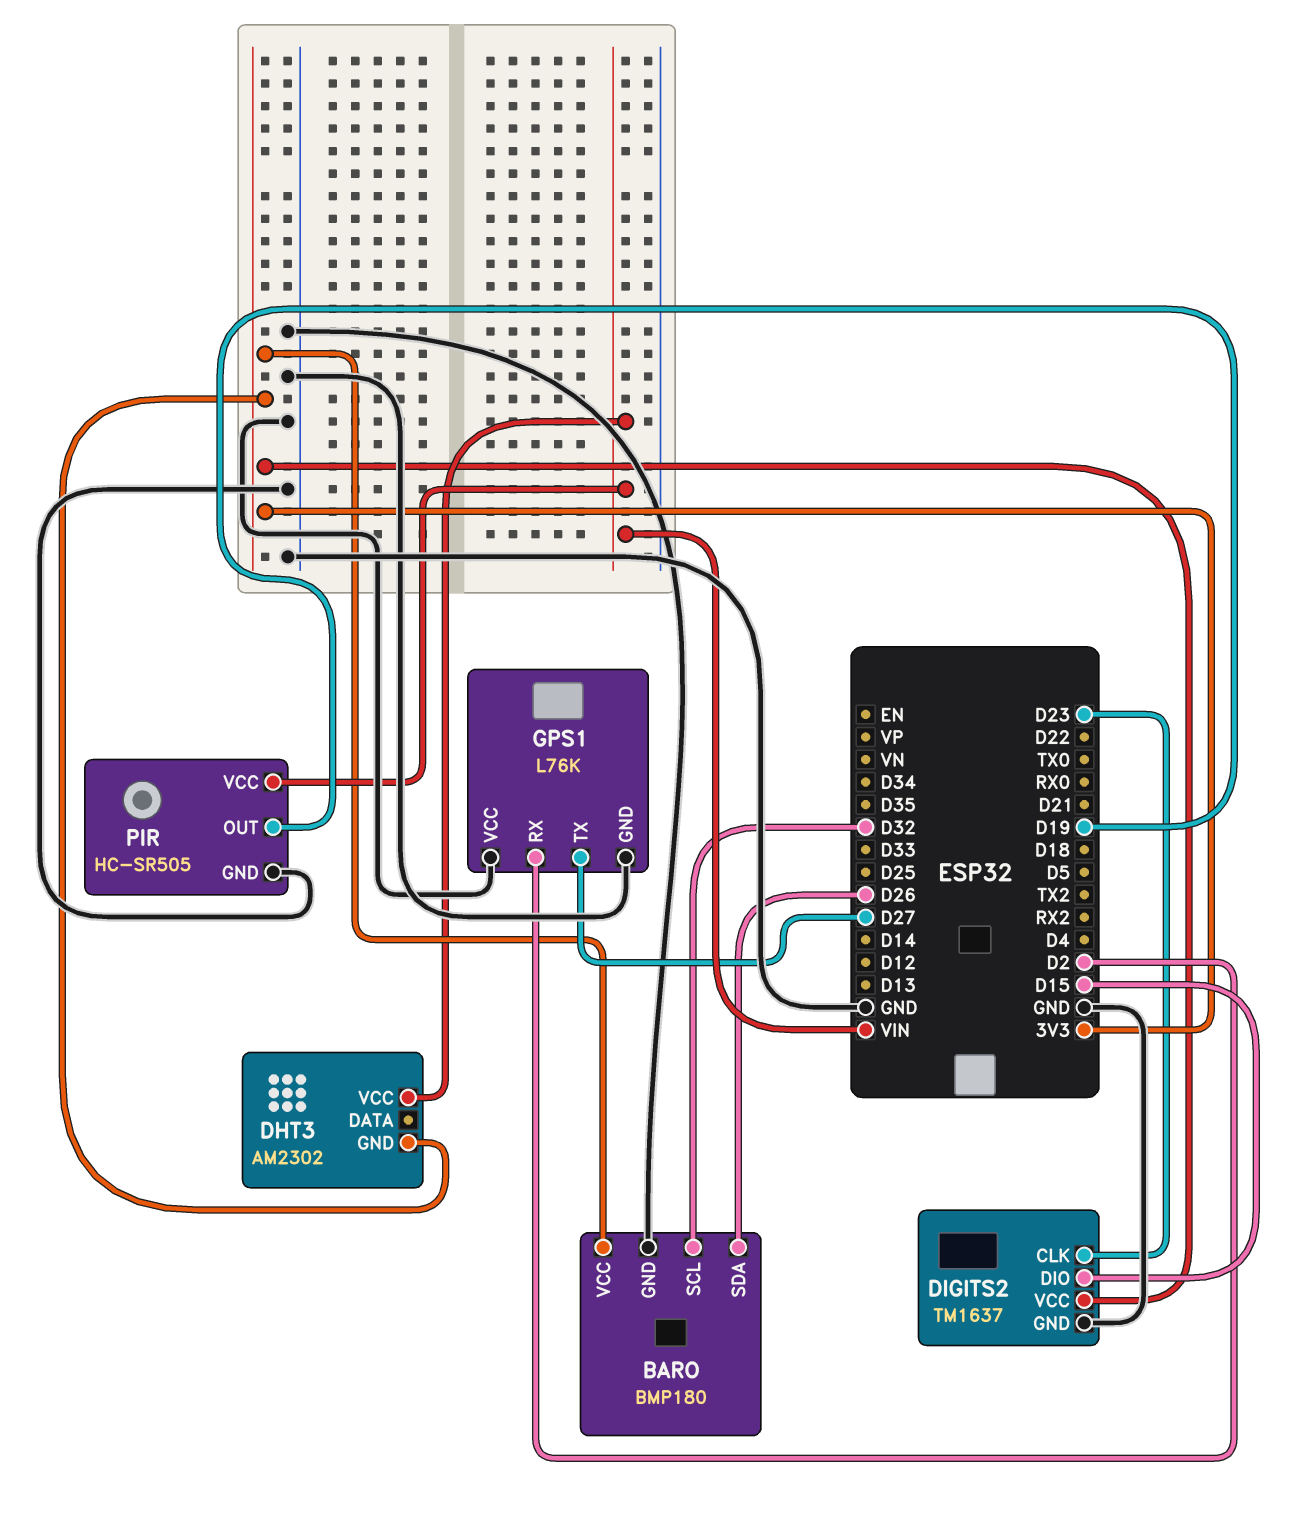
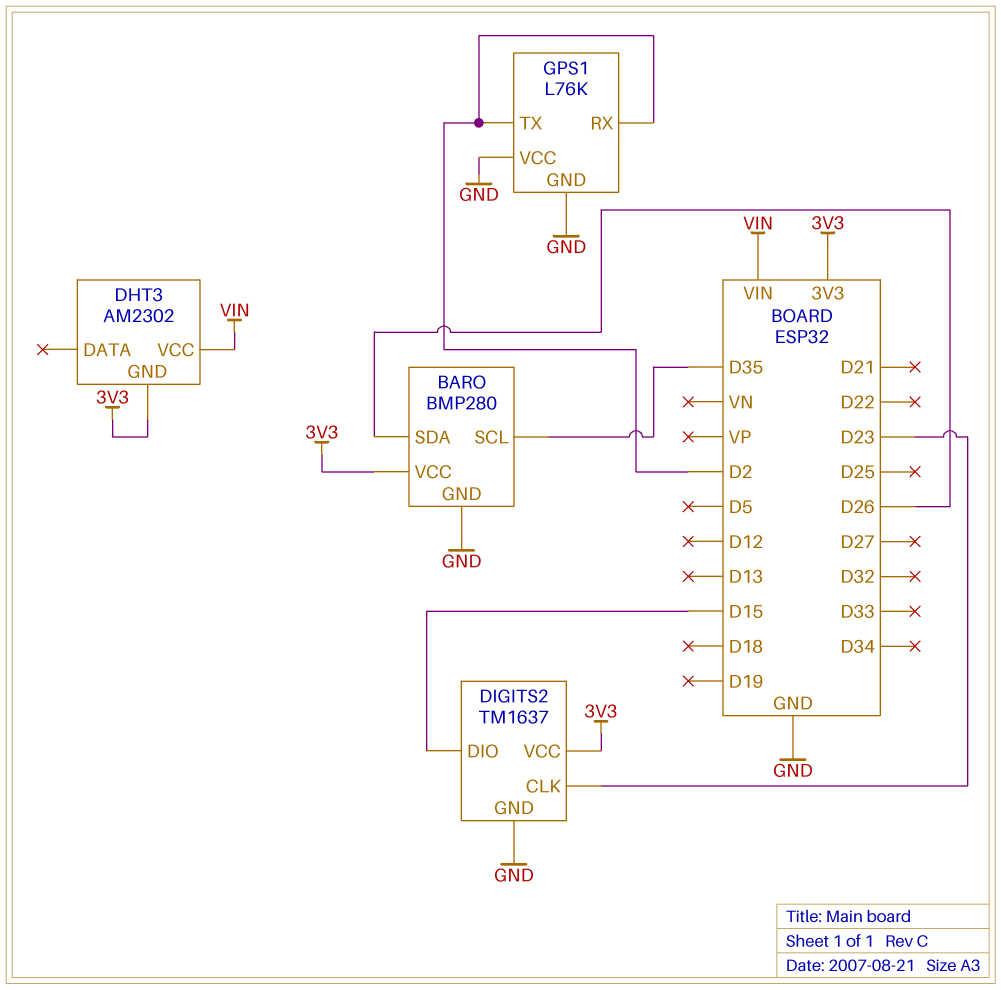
BARO: BMP180 -> BMP280
BARO pin SCL: D32 -> D35
GPS1 pin TX: D27 -> D2
PIR: HC-SR505 -> none
PIR pin GND: GND -> none
PIR pin OUT: D19 -> none
PIR pin VCC: VIN -> none

